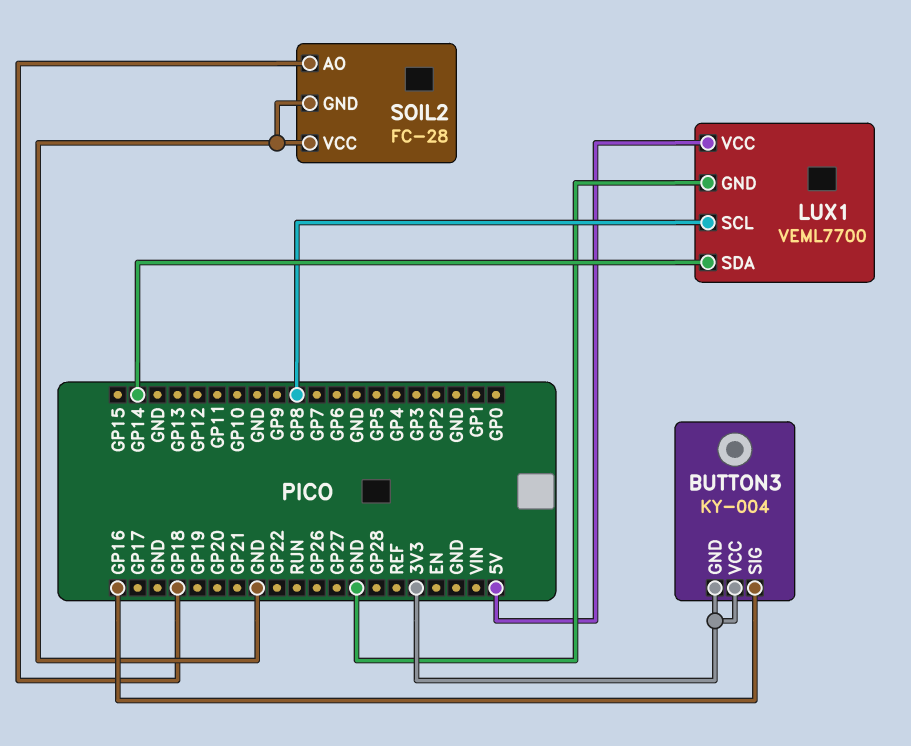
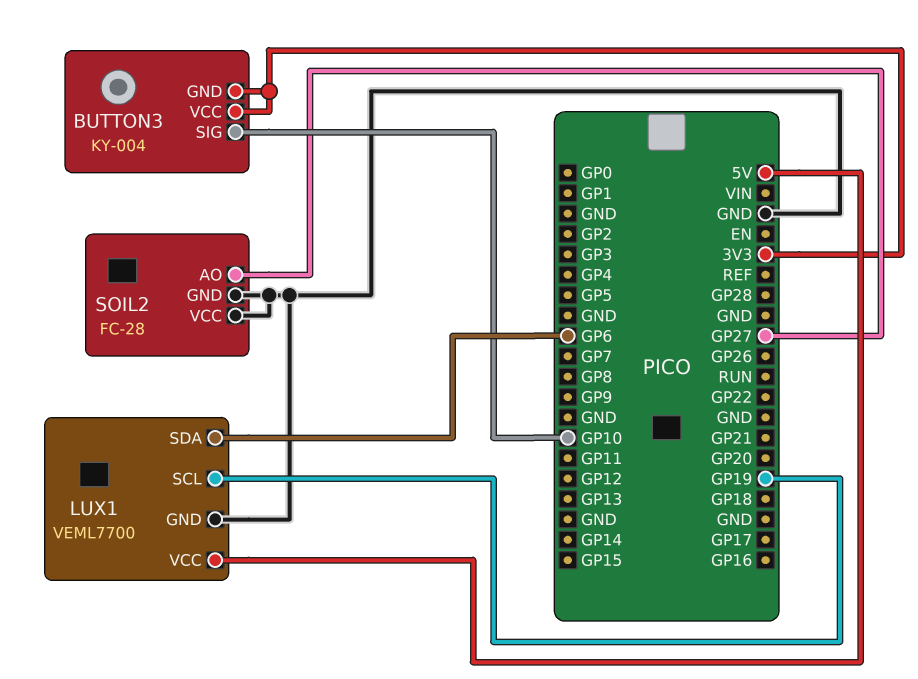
BUTTON3 pin SIG: GP16 -> GP10
LUX1 pin SCL: GP8 -> GP19
LUX1 pin SDA: GP14 -> GP6
SOIL2 pin AO: GP18 -> GP27

